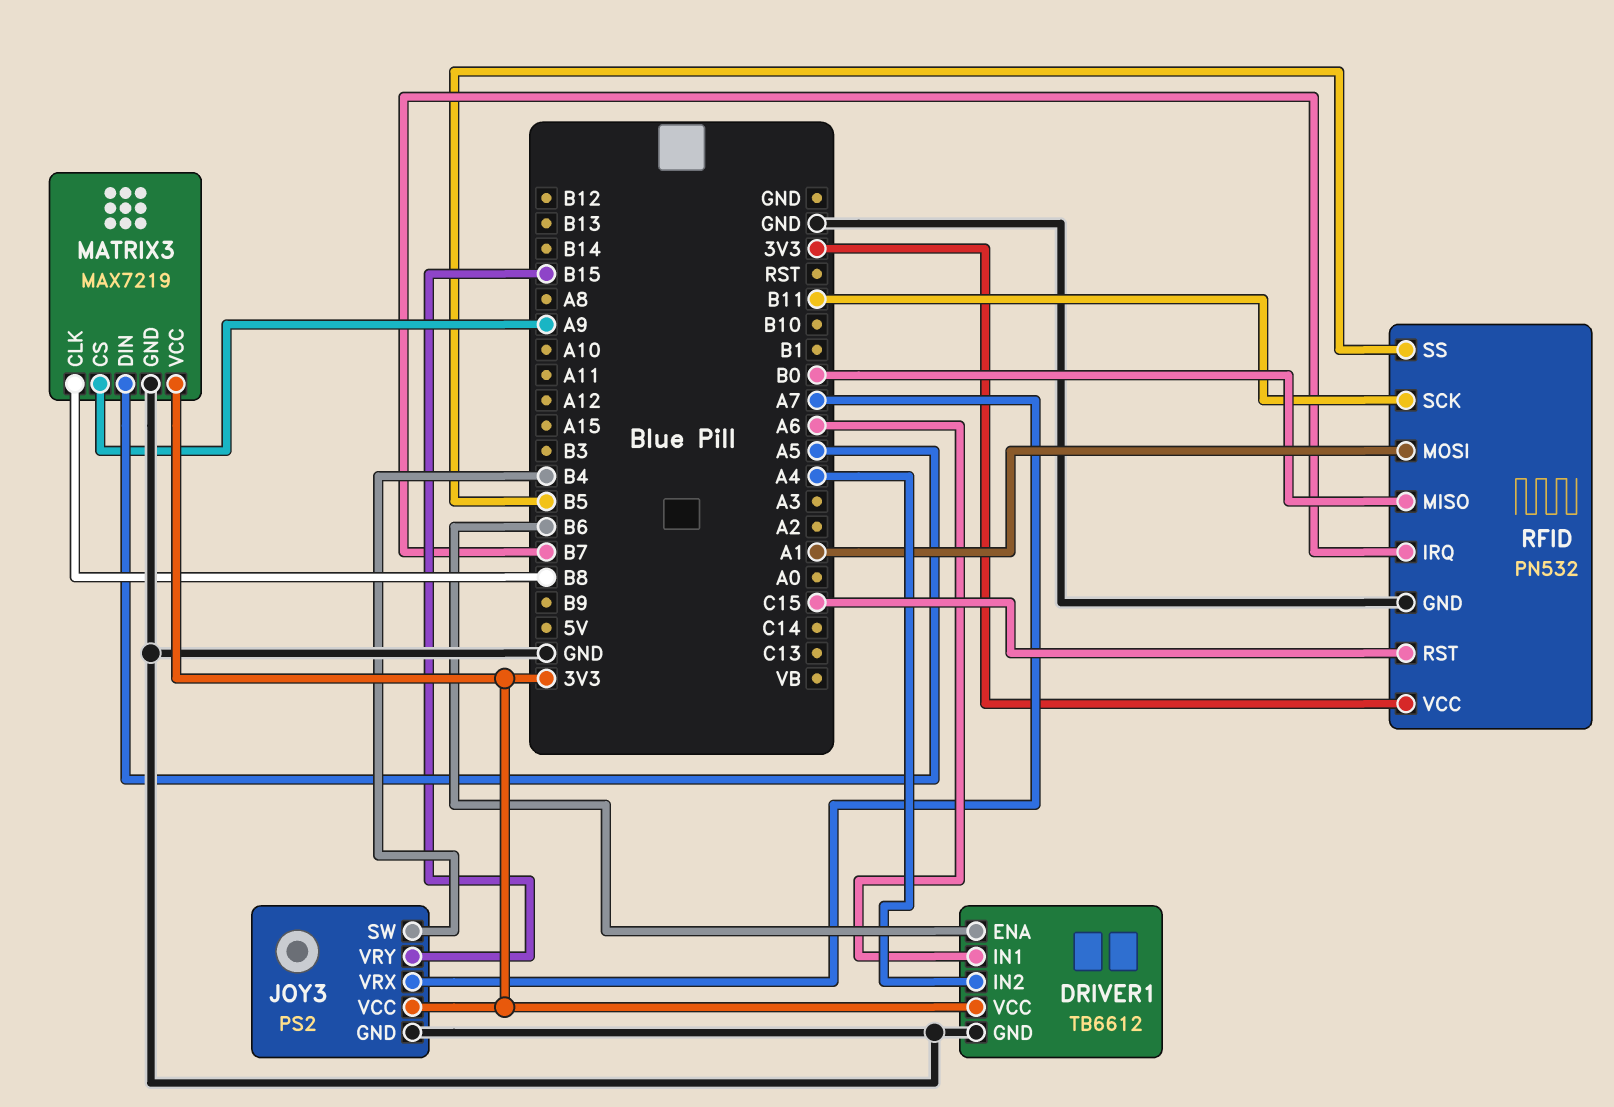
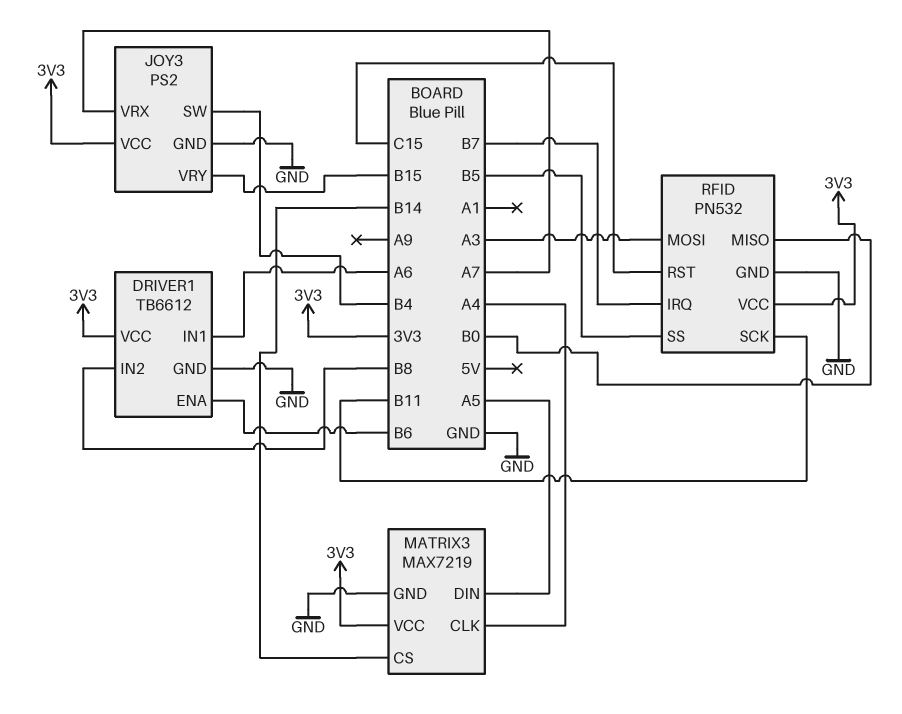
DRIVER1 pin IN2: A4 -> B8
MATRIX3 pin CLK: B8 -> A4
MATRIX3 pin CS: A9 -> B14
RFID pin MOSI: A1 -> A3

